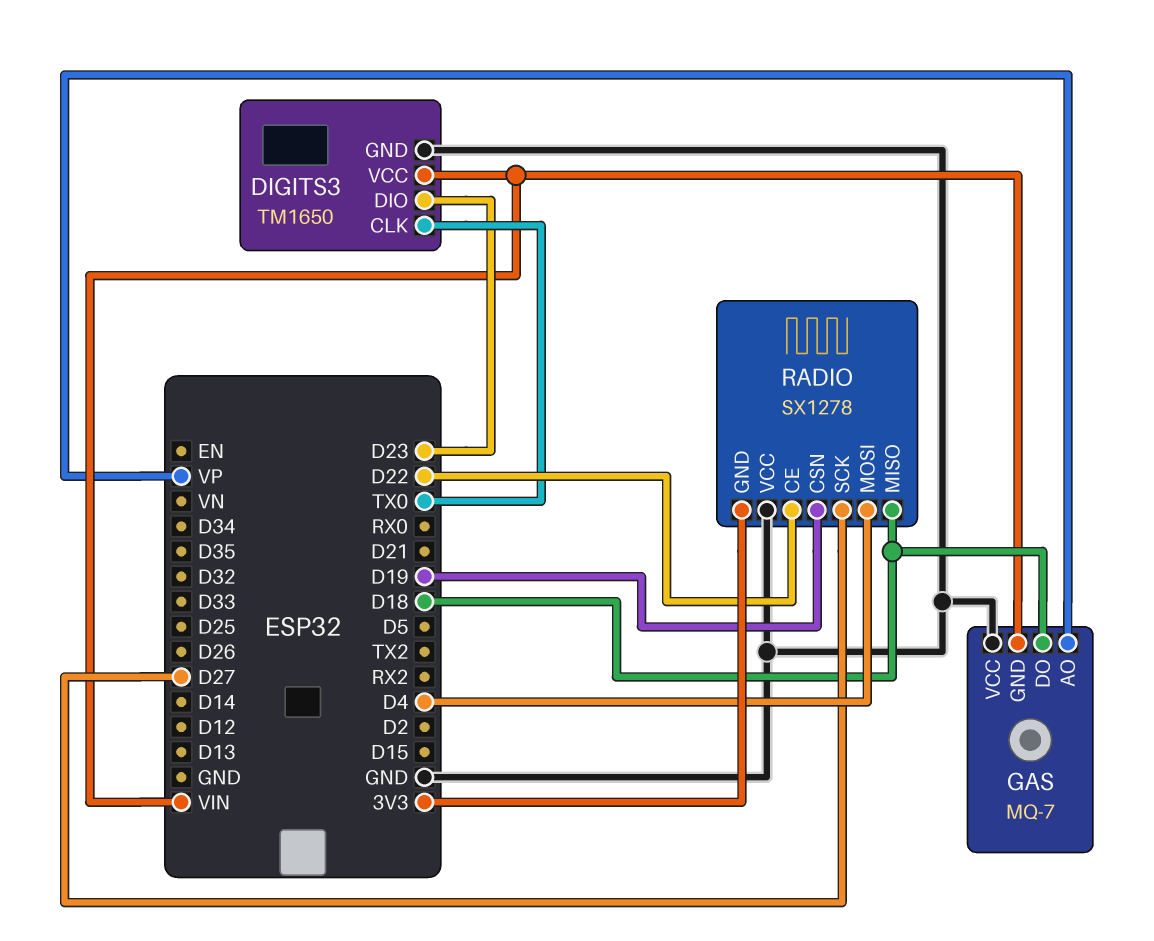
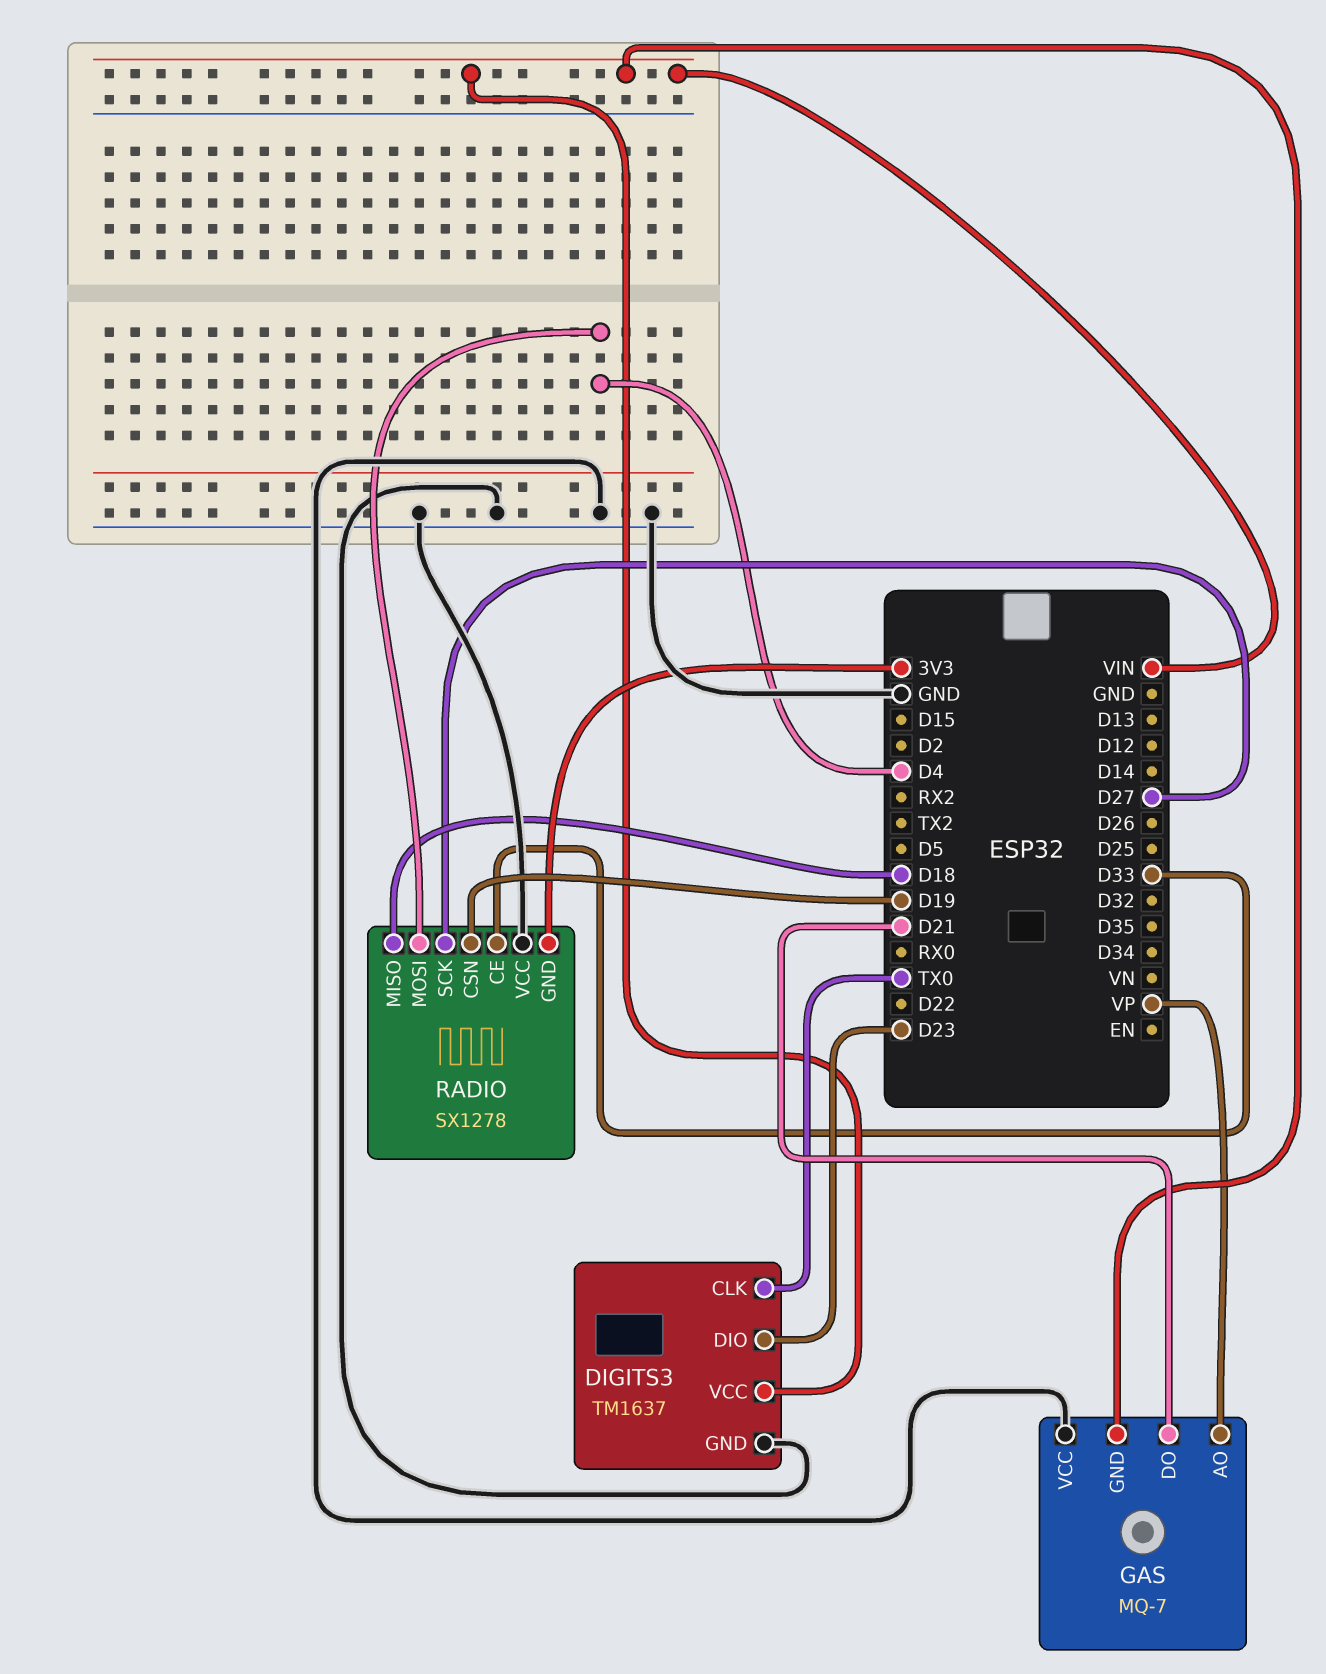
DIGITS3: TM1650 -> TM1637
GAS pin DO: D18 -> D21
RADIO pin CE: D22 -> D33

